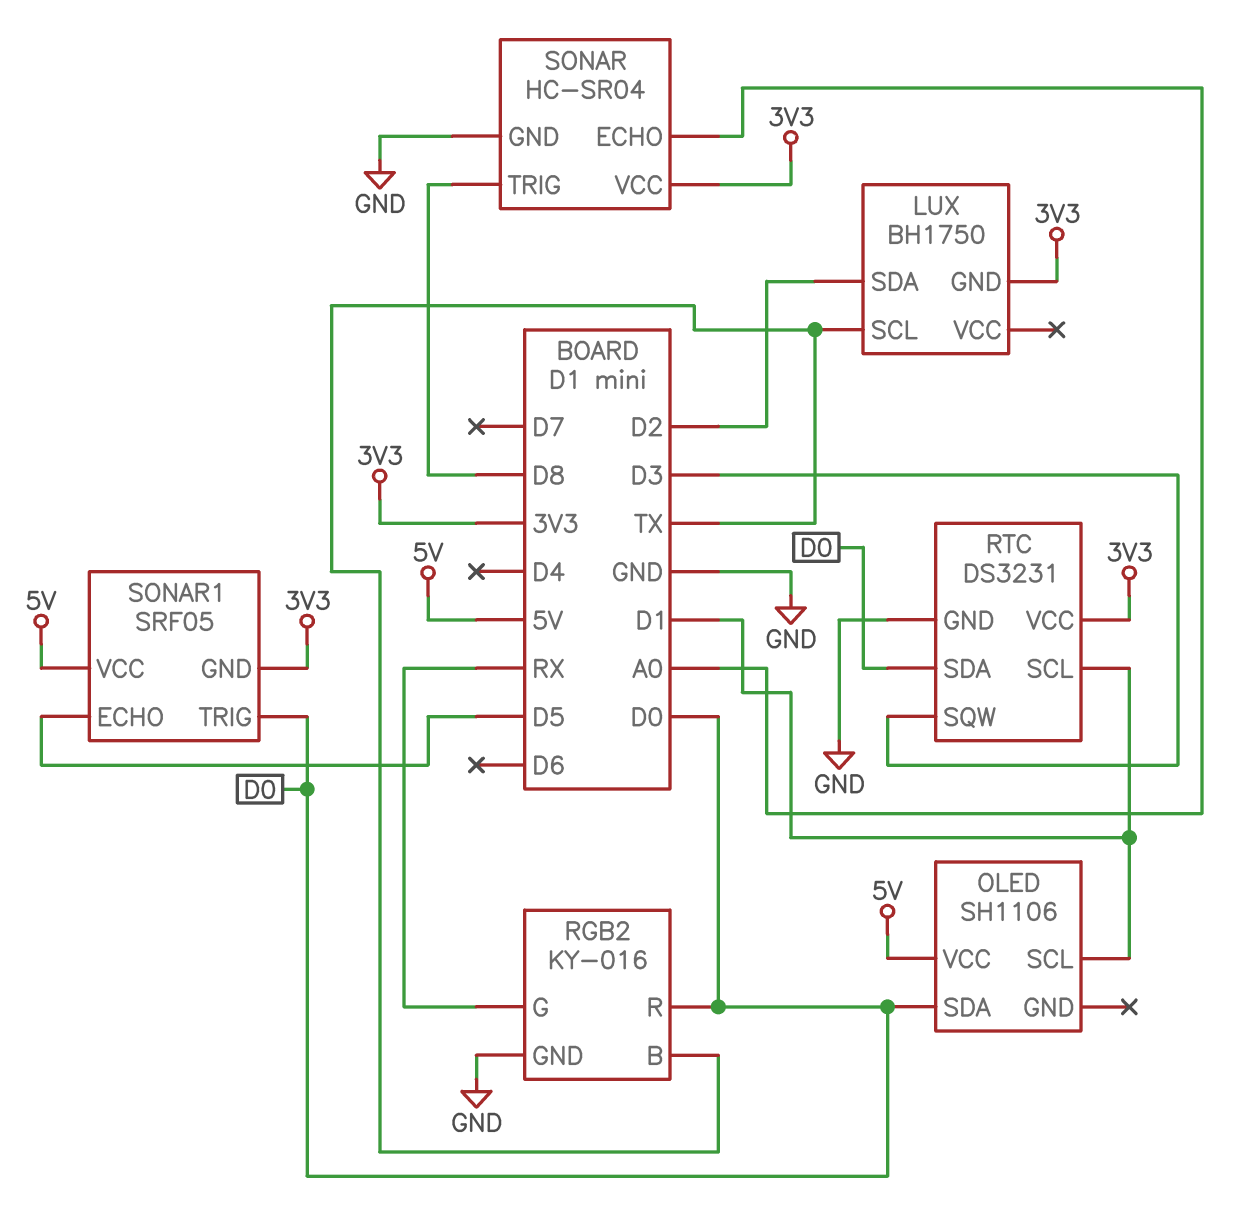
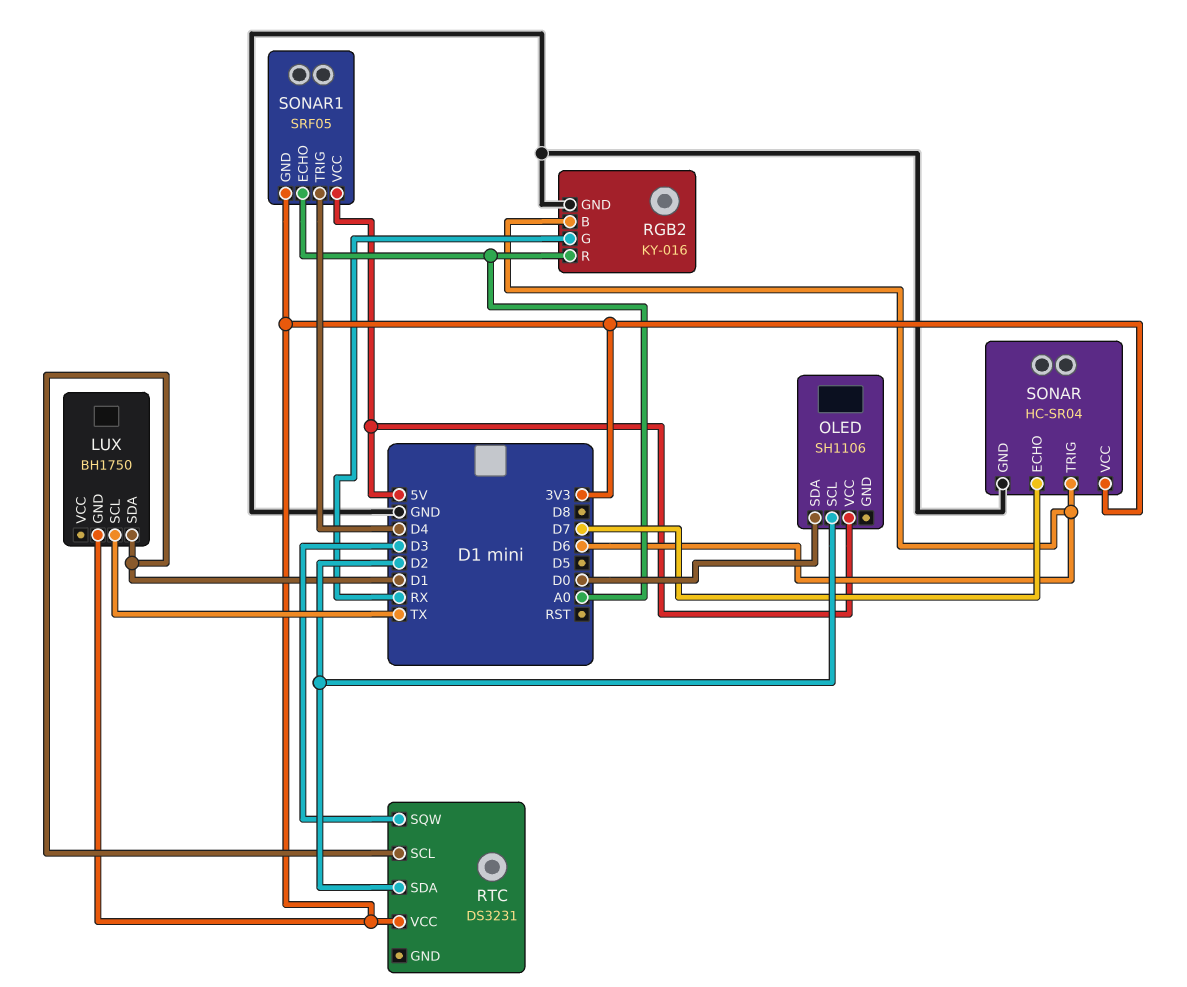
LUX pin SDA: D2 -> D1
OLED pin SCL: D1 -> D2
RGB2 pin B: TX -> D6
RGB2 pin R: D0 -> A0
RTC pin GND: GND -> none
RTC pin SDA: D0 -> D2
SONAR pin ECHO: A0 -> D7
SONAR pin TRIG: D8 -> D6
SONAR1 pin ECHO: D5 -> A0
SONAR1 pin TRIG: D0 -> D4

